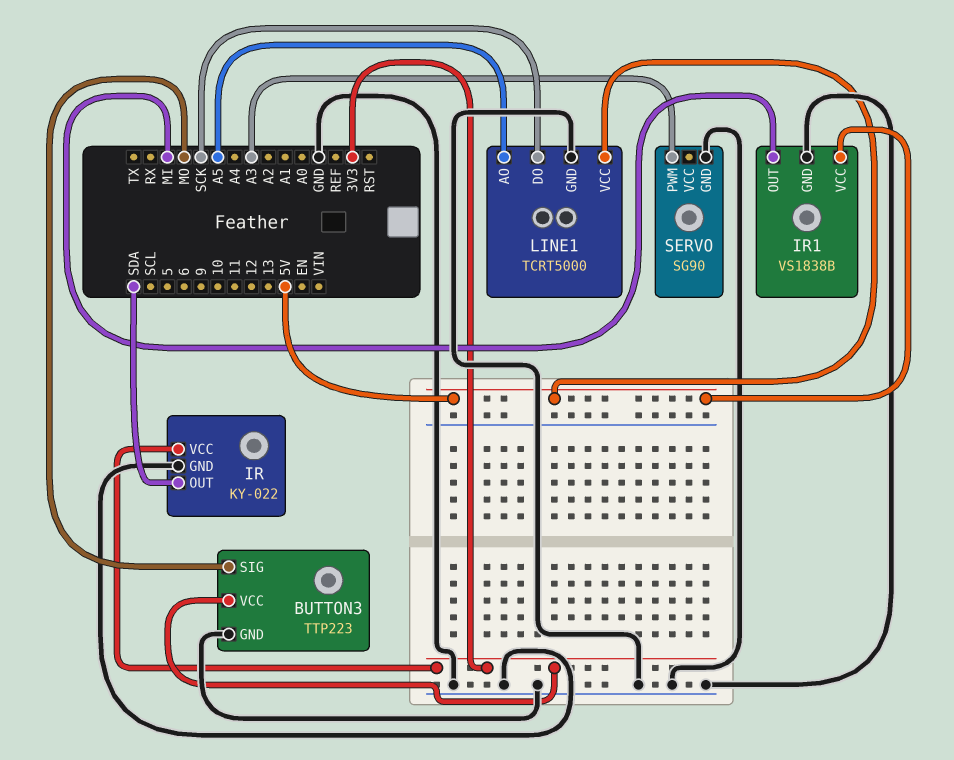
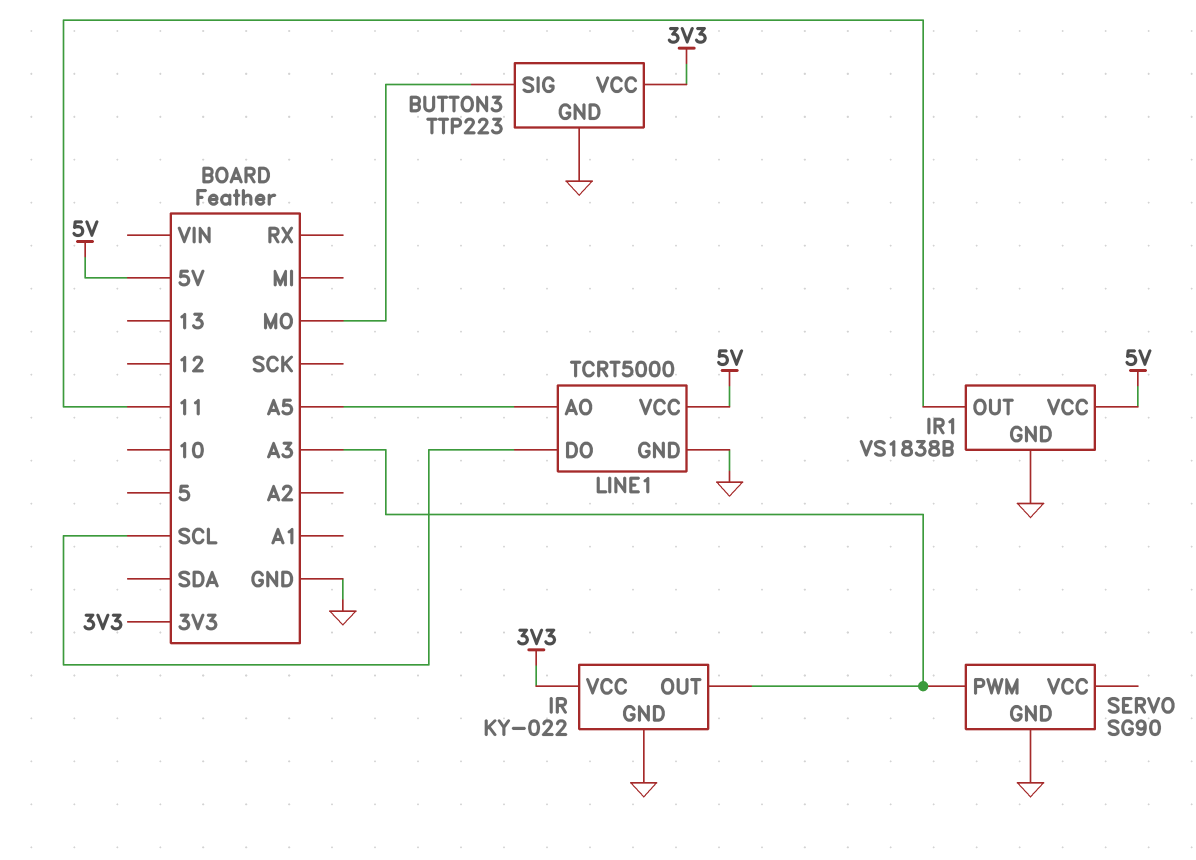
IR pin OUT: SDA -> A3
IR1 pin OUT: MI -> 11
LINE1 pin DO: SCK -> SCL

